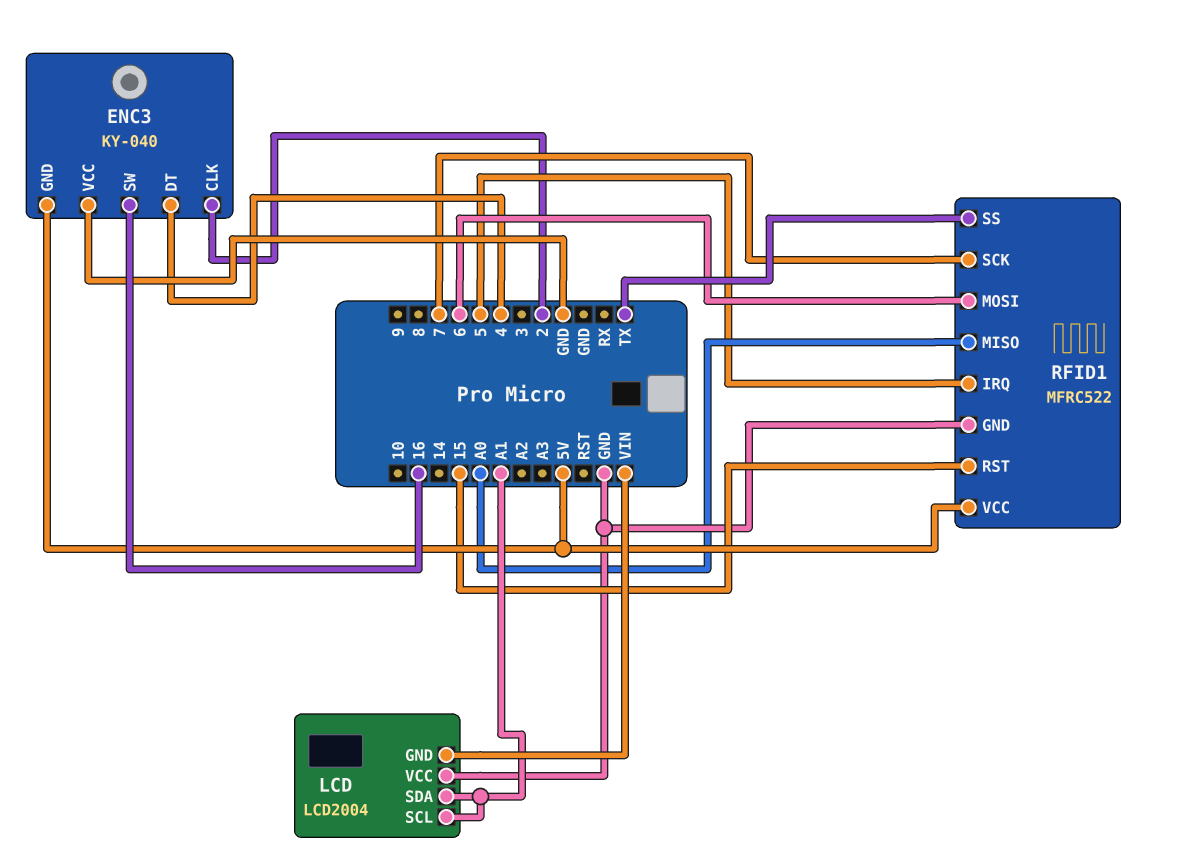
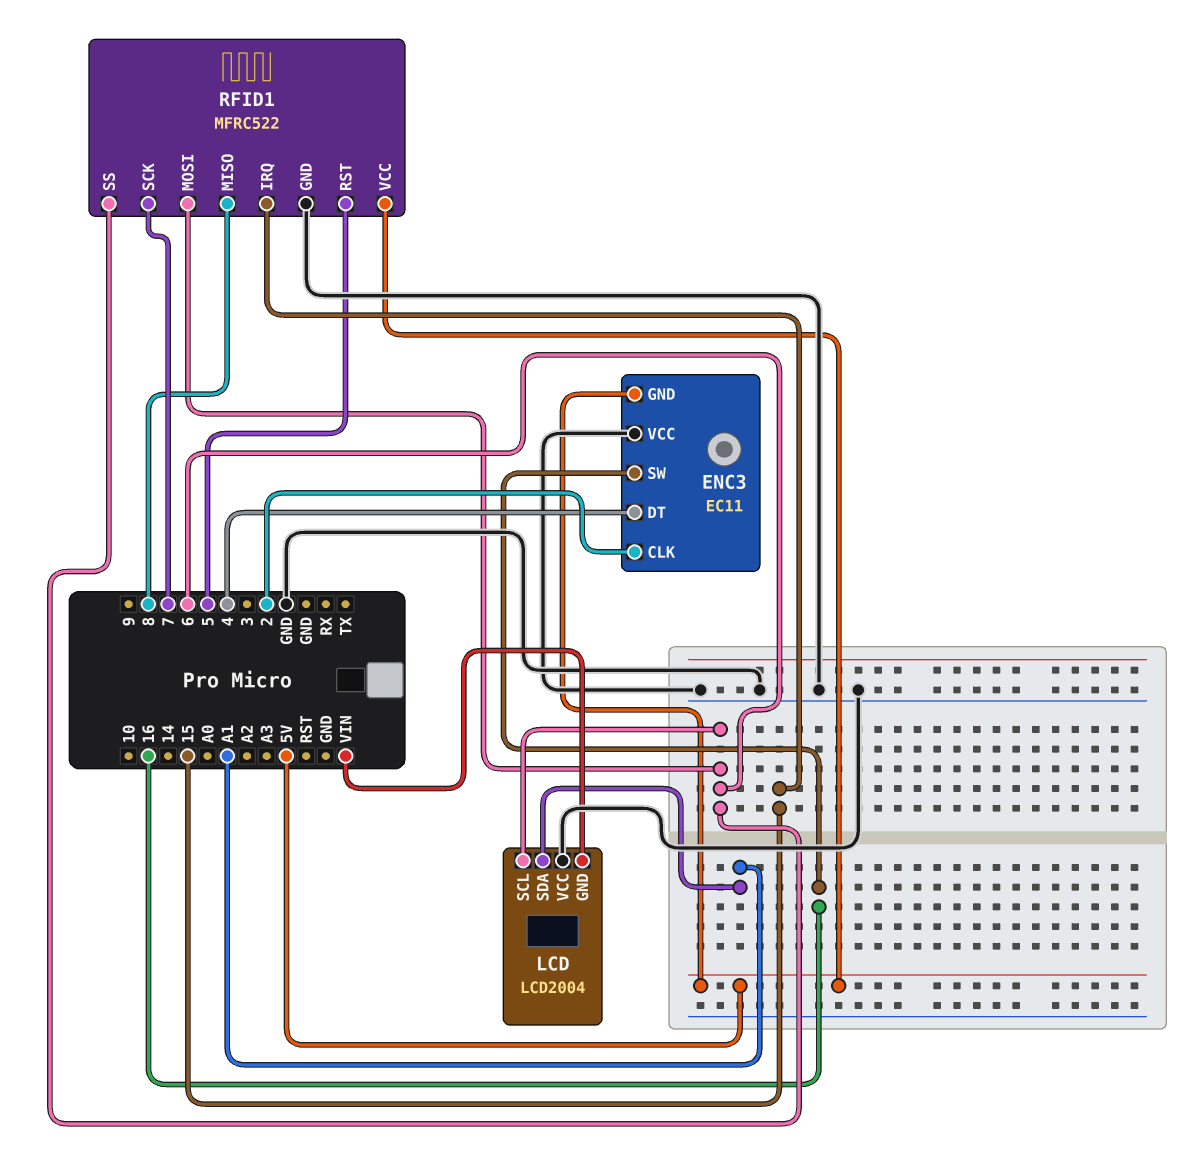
ENC3: KY-040 -> EC11
LCD pin SCL: A1 -> 6
RFID1 pin IRQ: 5 -> 15
RFID1 pin MISO: A0 -> 8
RFID1 pin RST: 15 -> 5
RFID1 pin SS: TX -> 6

